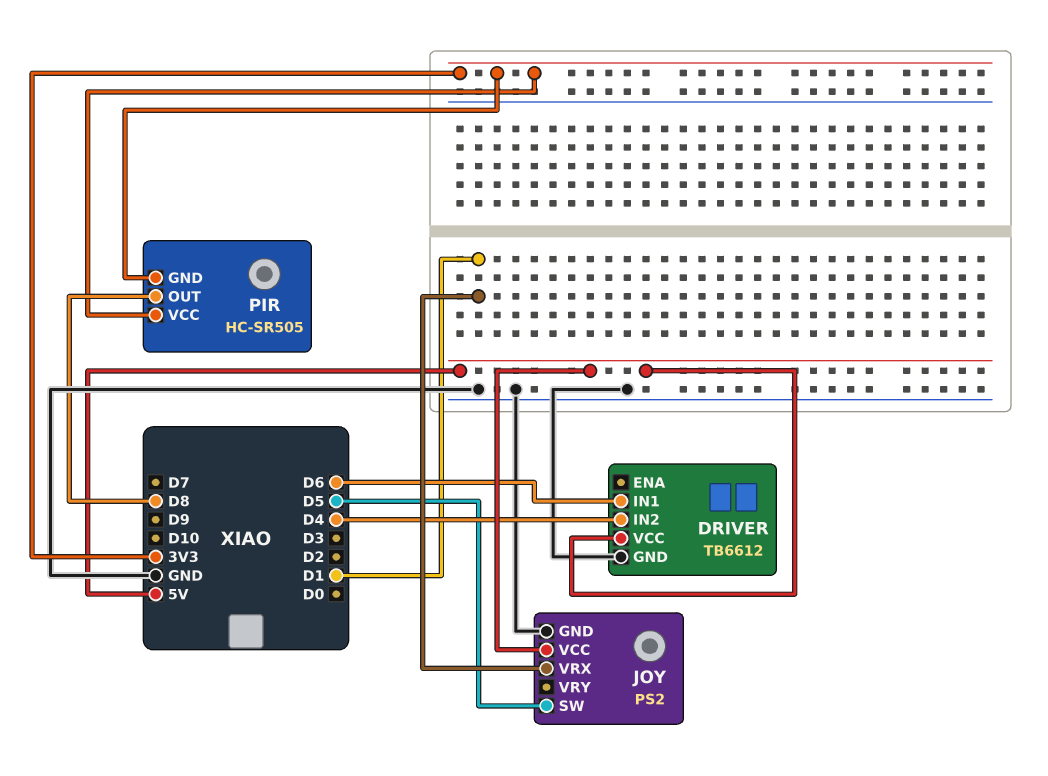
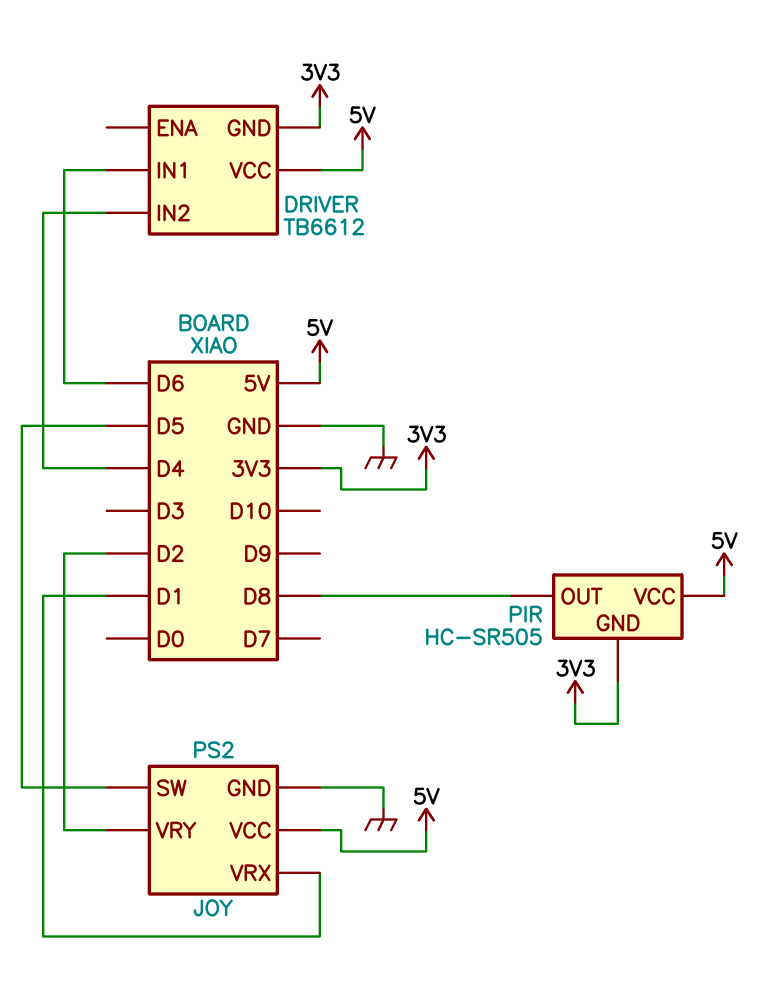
DRIVER pin GND: GND -> 3V3
JOY pin VRY: none -> D2
PIR pin VCC: 3V3 -> 5V

